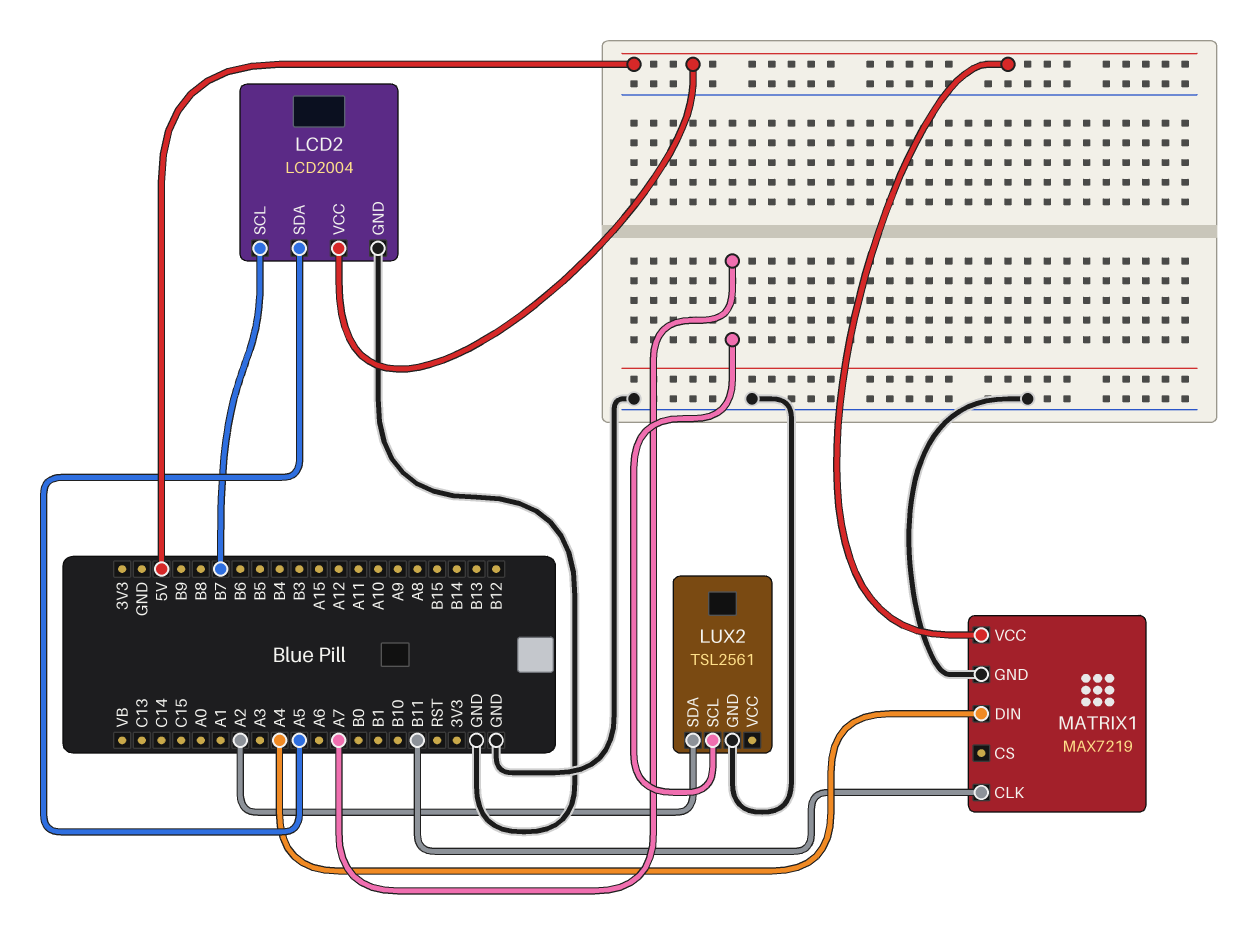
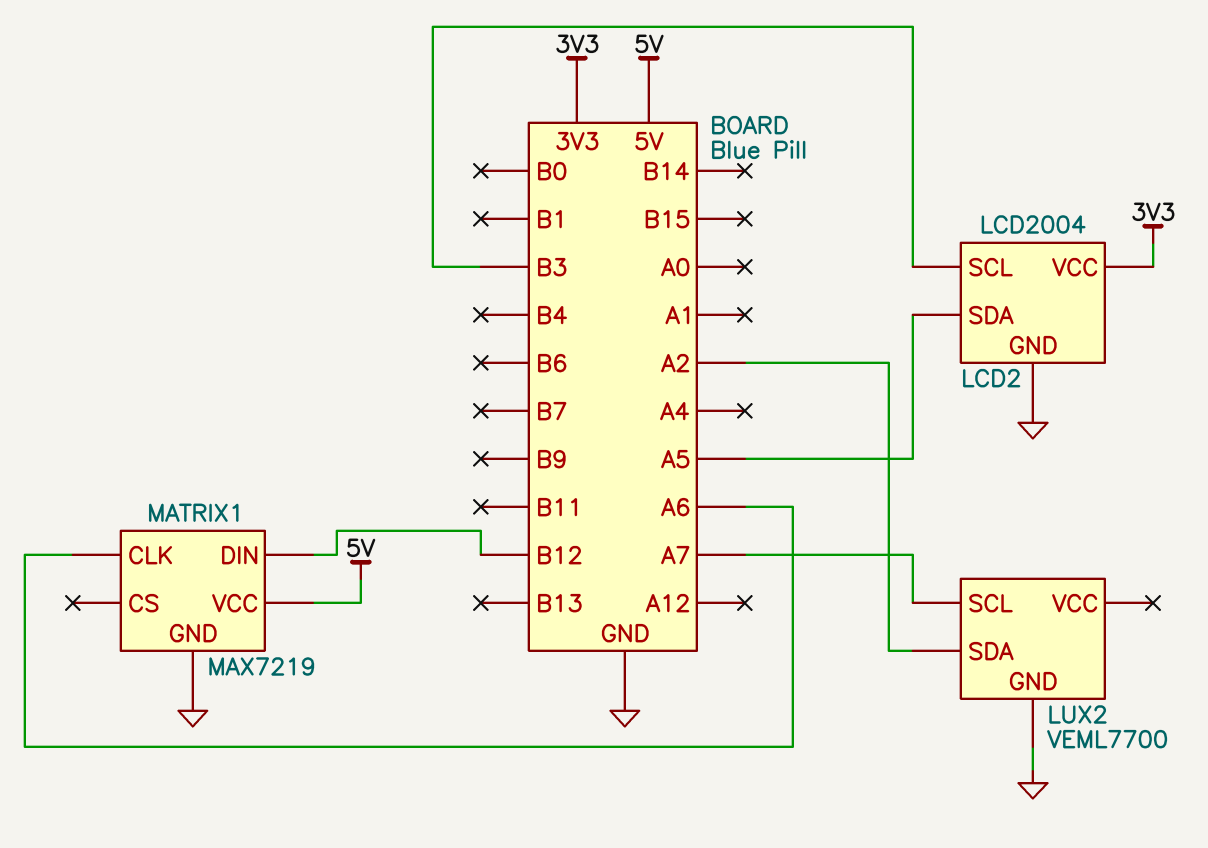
LCD2 pin SCL: B7 -> B3
LCD2 pin VCC: 5V -> 3V3
LUX2: TSL2561 -> VEML7700
MATRIX1 pin CLK: B11 -> A6
MATRIX1 pin DIN: A4 -> B12

